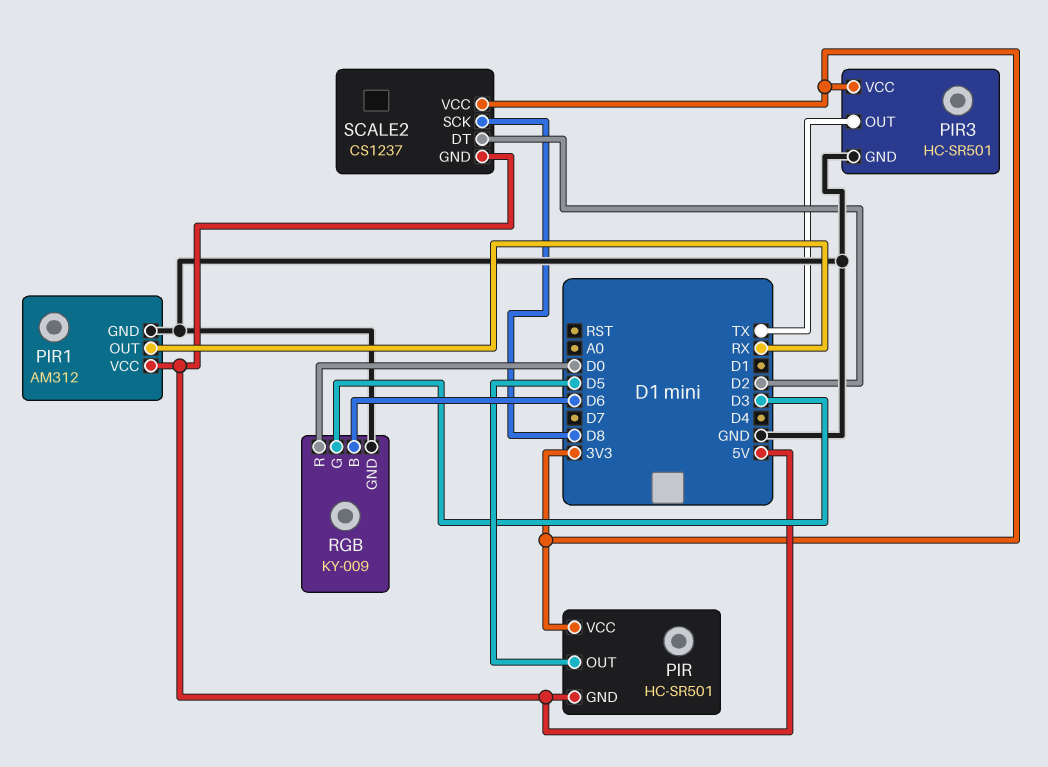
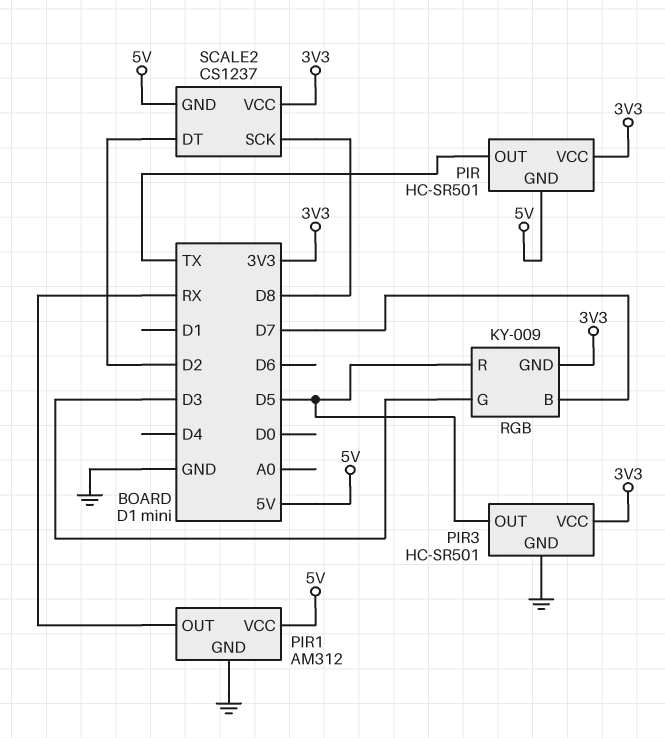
PIR pin OUT: D5 -> TX
PIR3 pin OUT: TX -> D5
RGB pin B: D6 -> D7
RGB pin GND: GND -> 3V3
RGB pin R: D0 -> D5

